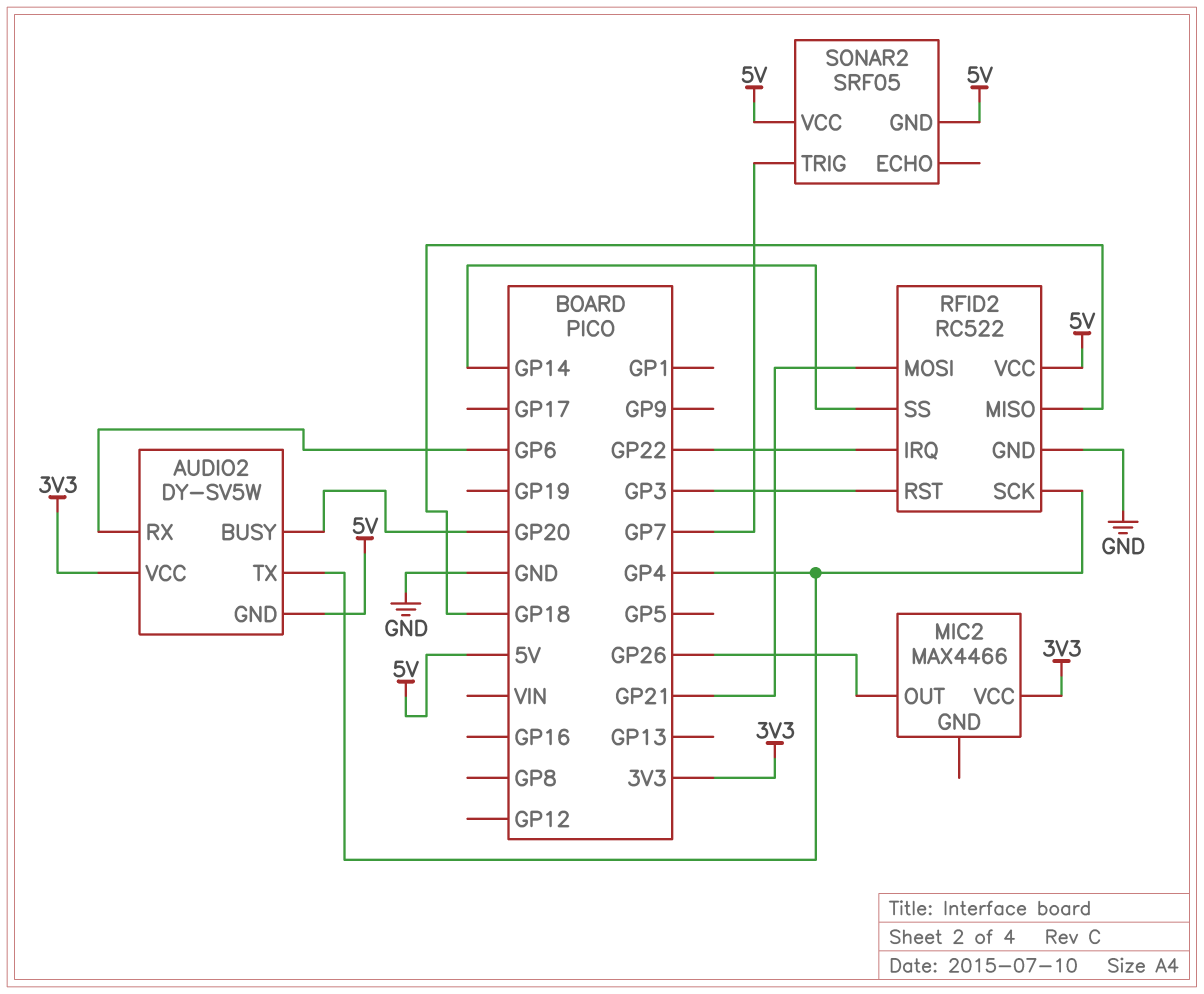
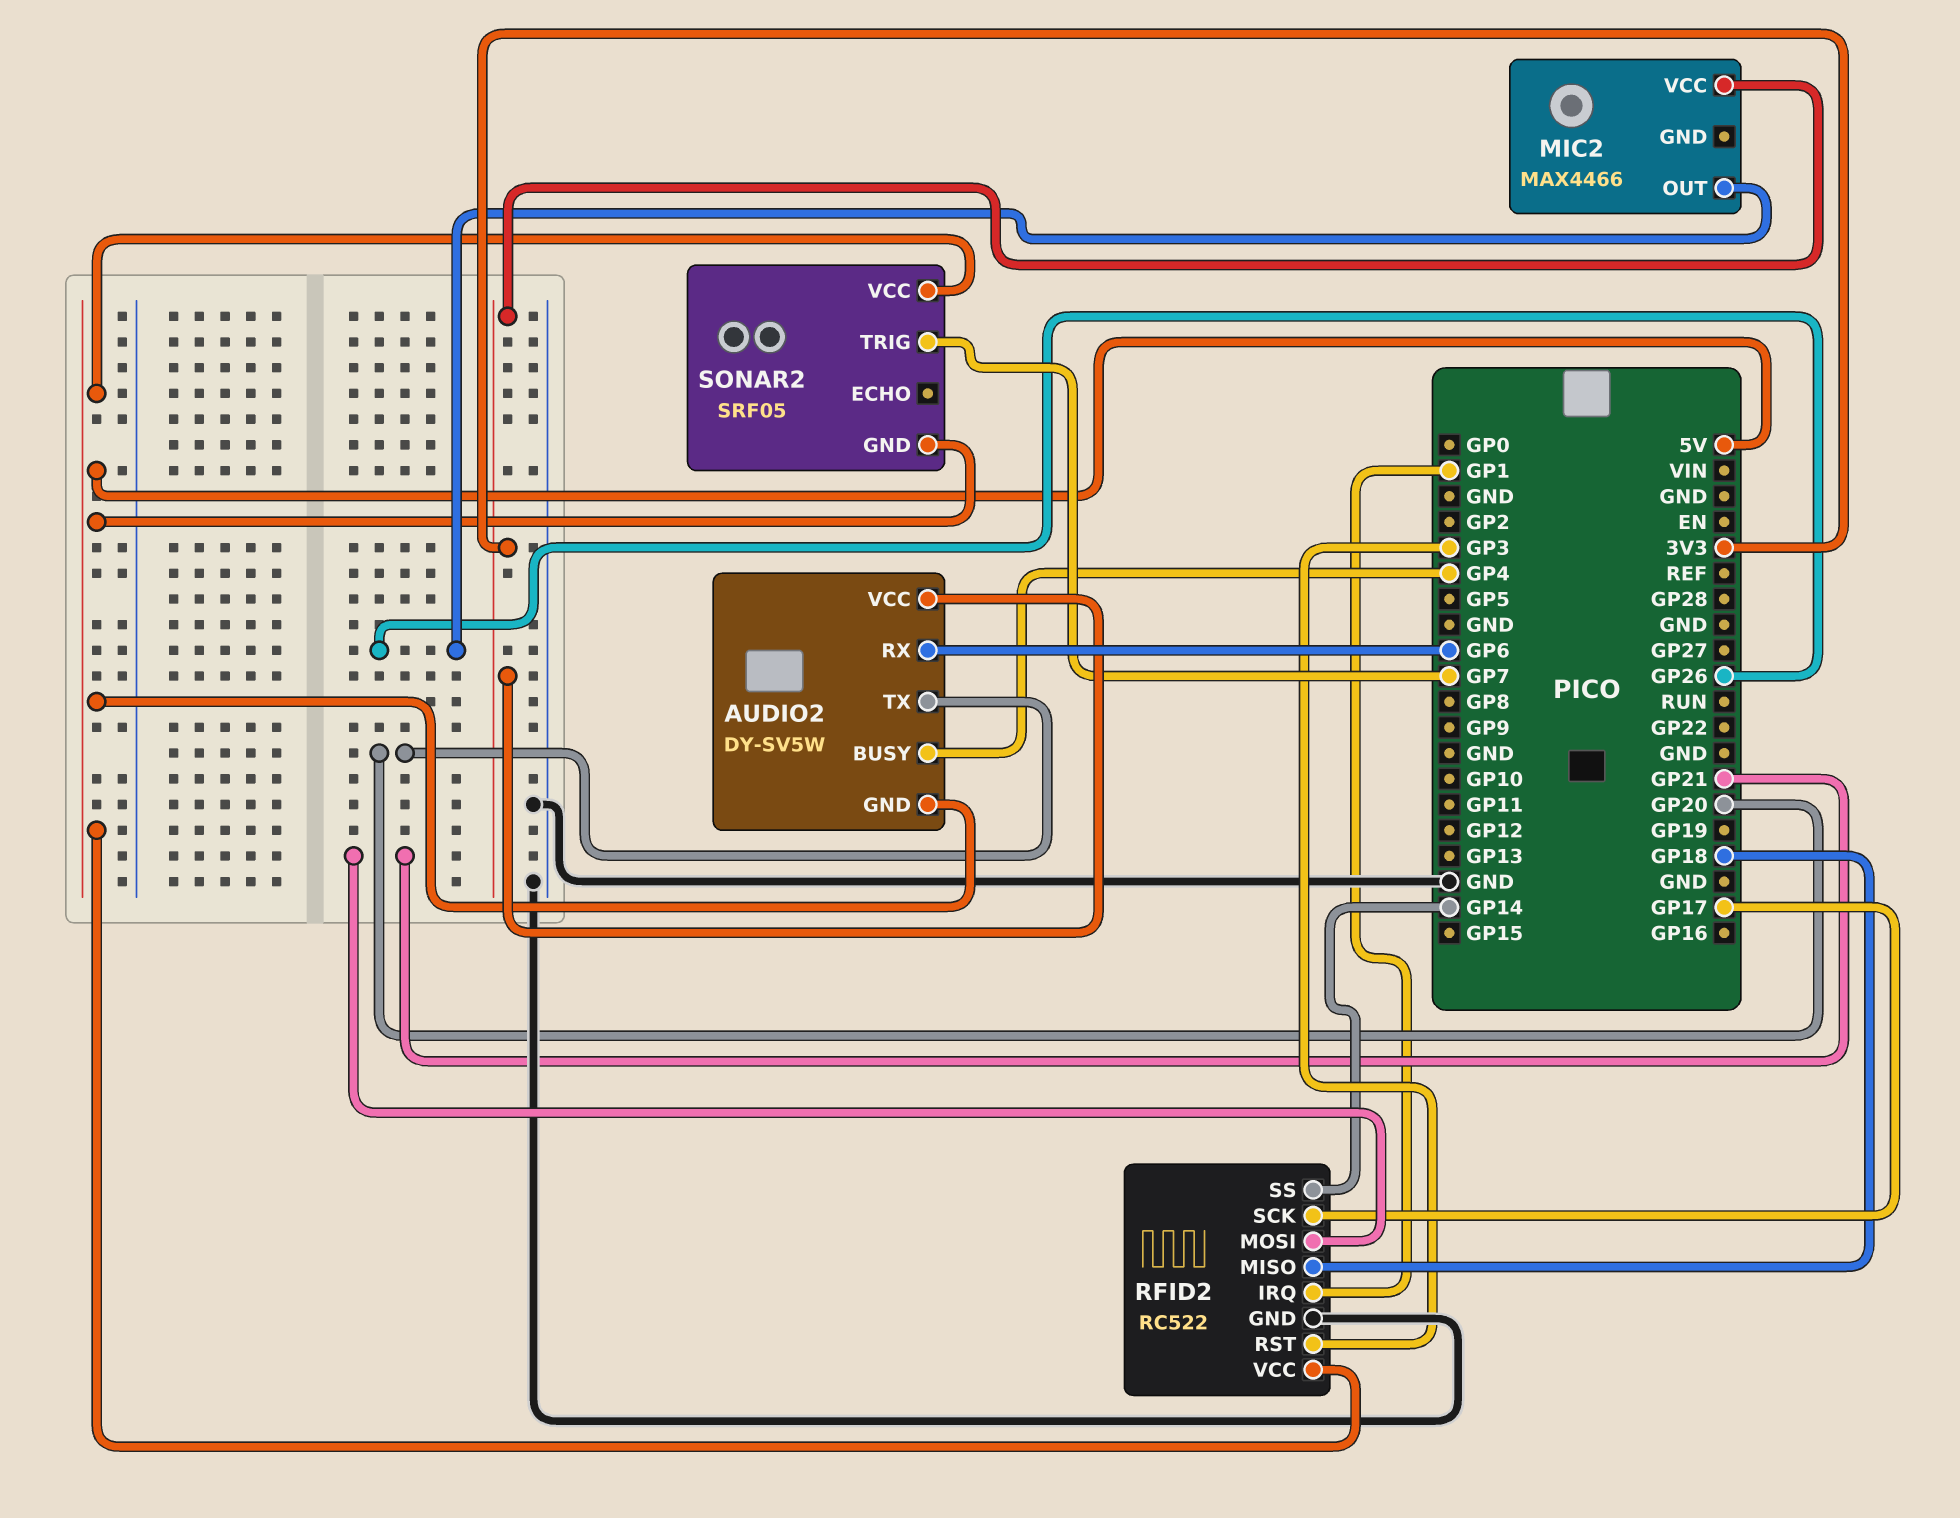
AUDIO2 pin BUSY: GP20 -> GP4
AUDIO2 pin TX: GP4 -> GP20
RFID2 pin IRQ: GP22 -> GP1
RFID2 pin SCK: GP4 -> GP17

